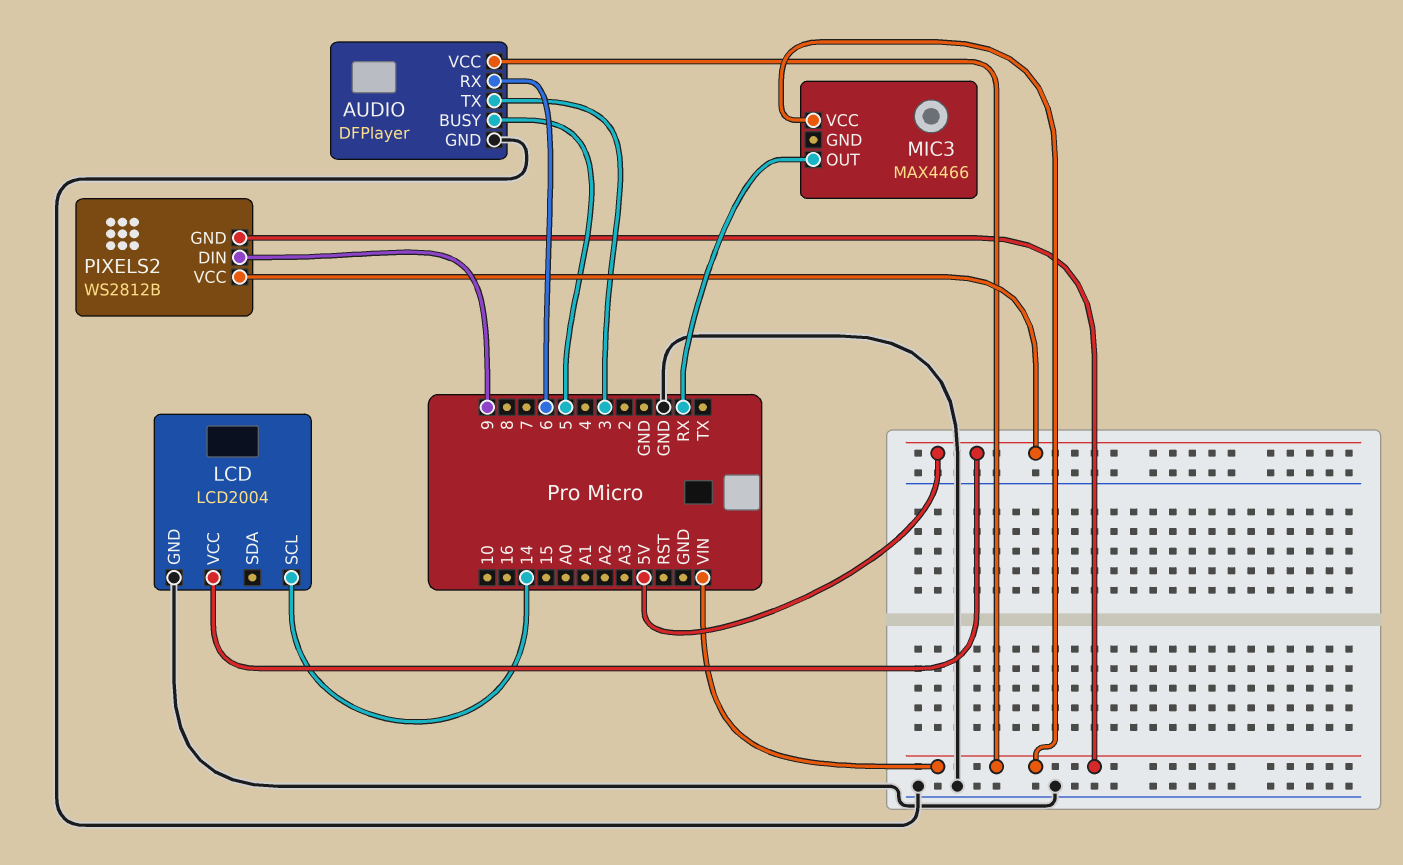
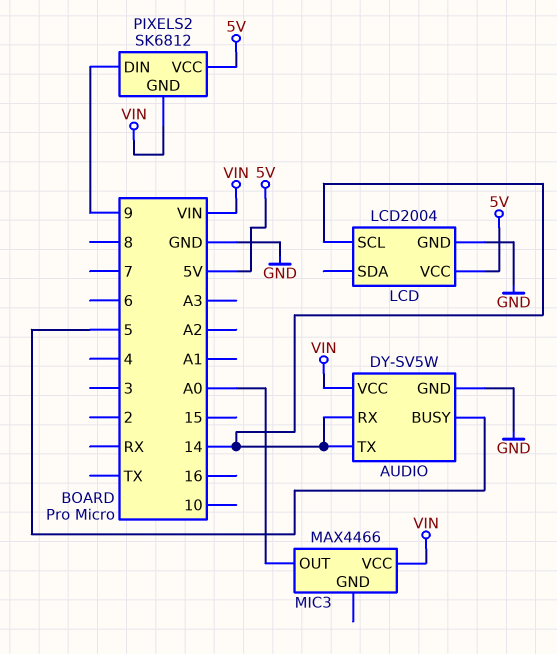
AUDIO: DFPlayer -> DY-SV5W
AUDIO pin RX: 6 -> 14
AUDIO pin TX: 3 -> 14
MIC3 pin OUT: RX -> A0
PIXELS2: WS2812B -> SK6812

